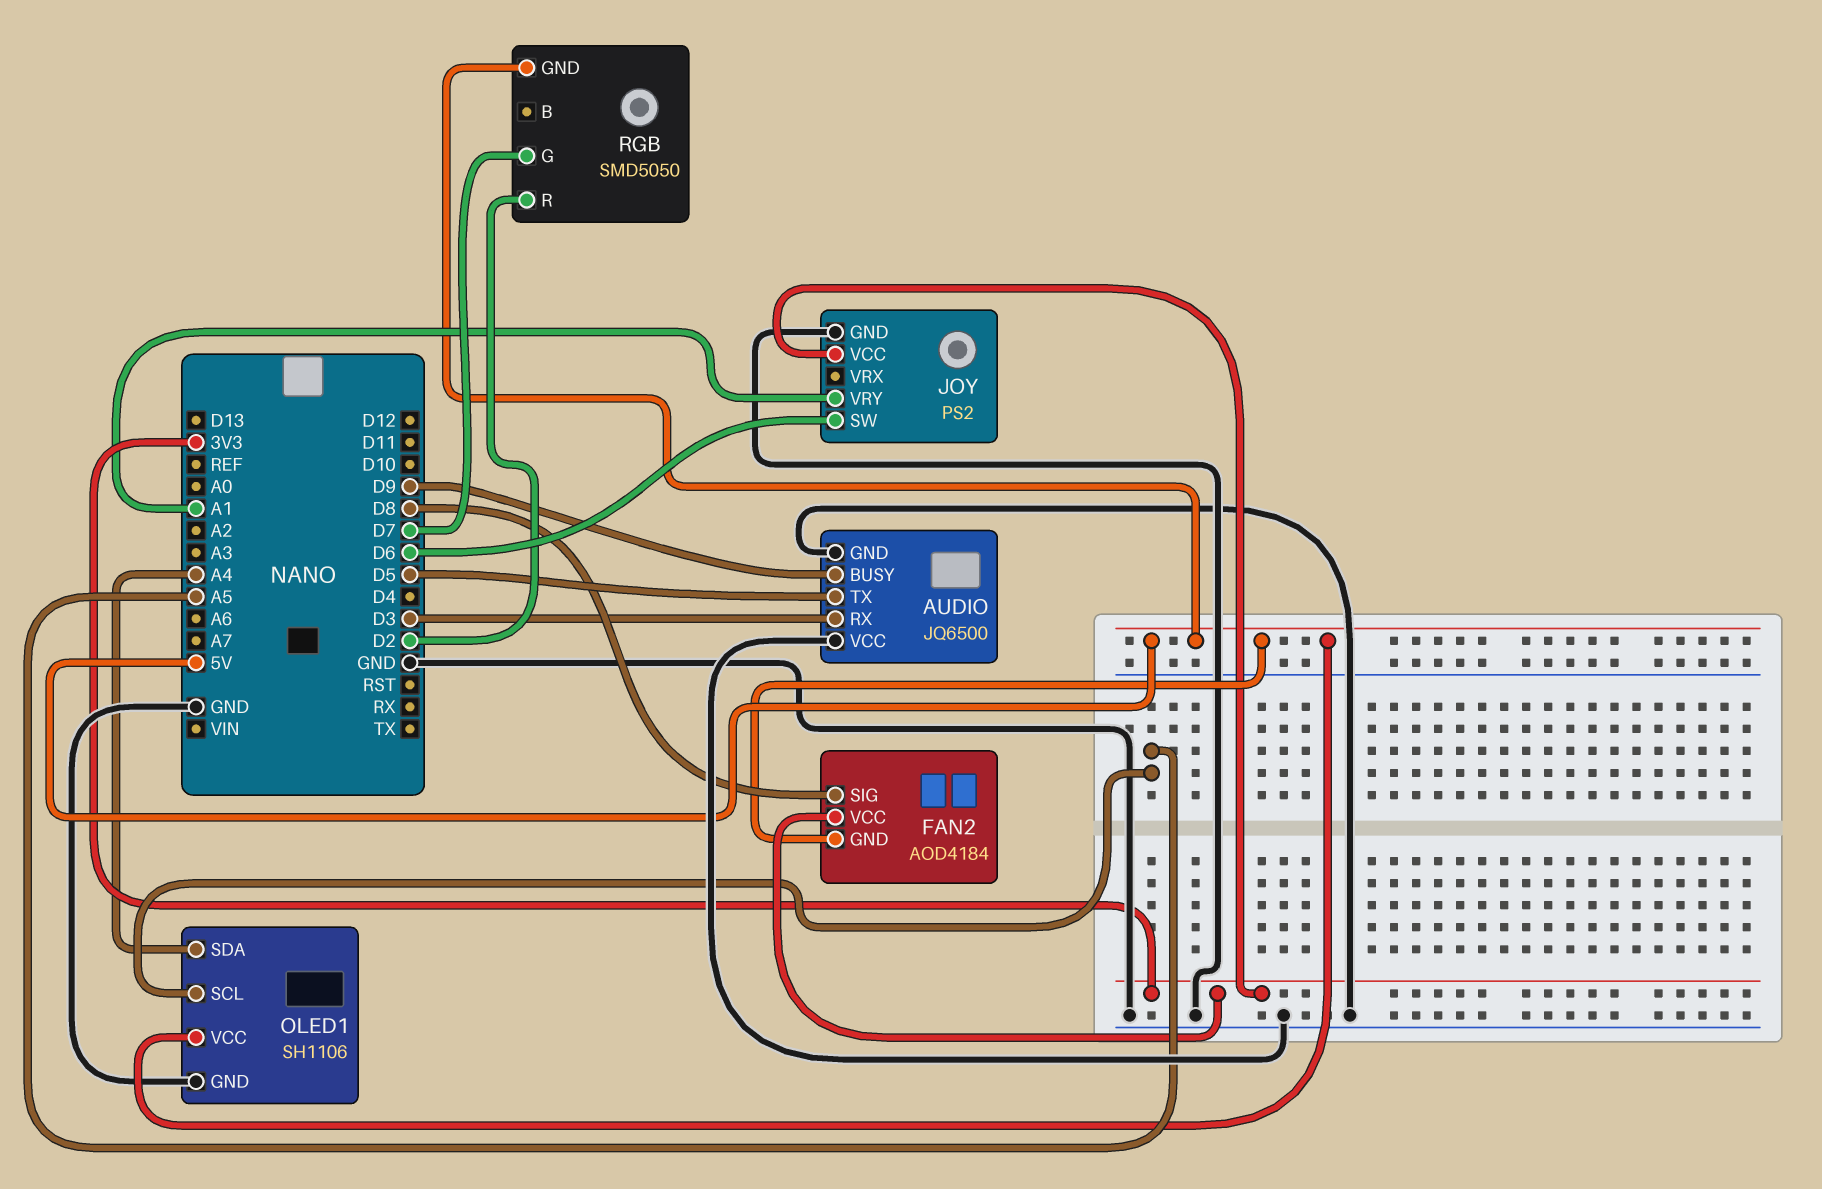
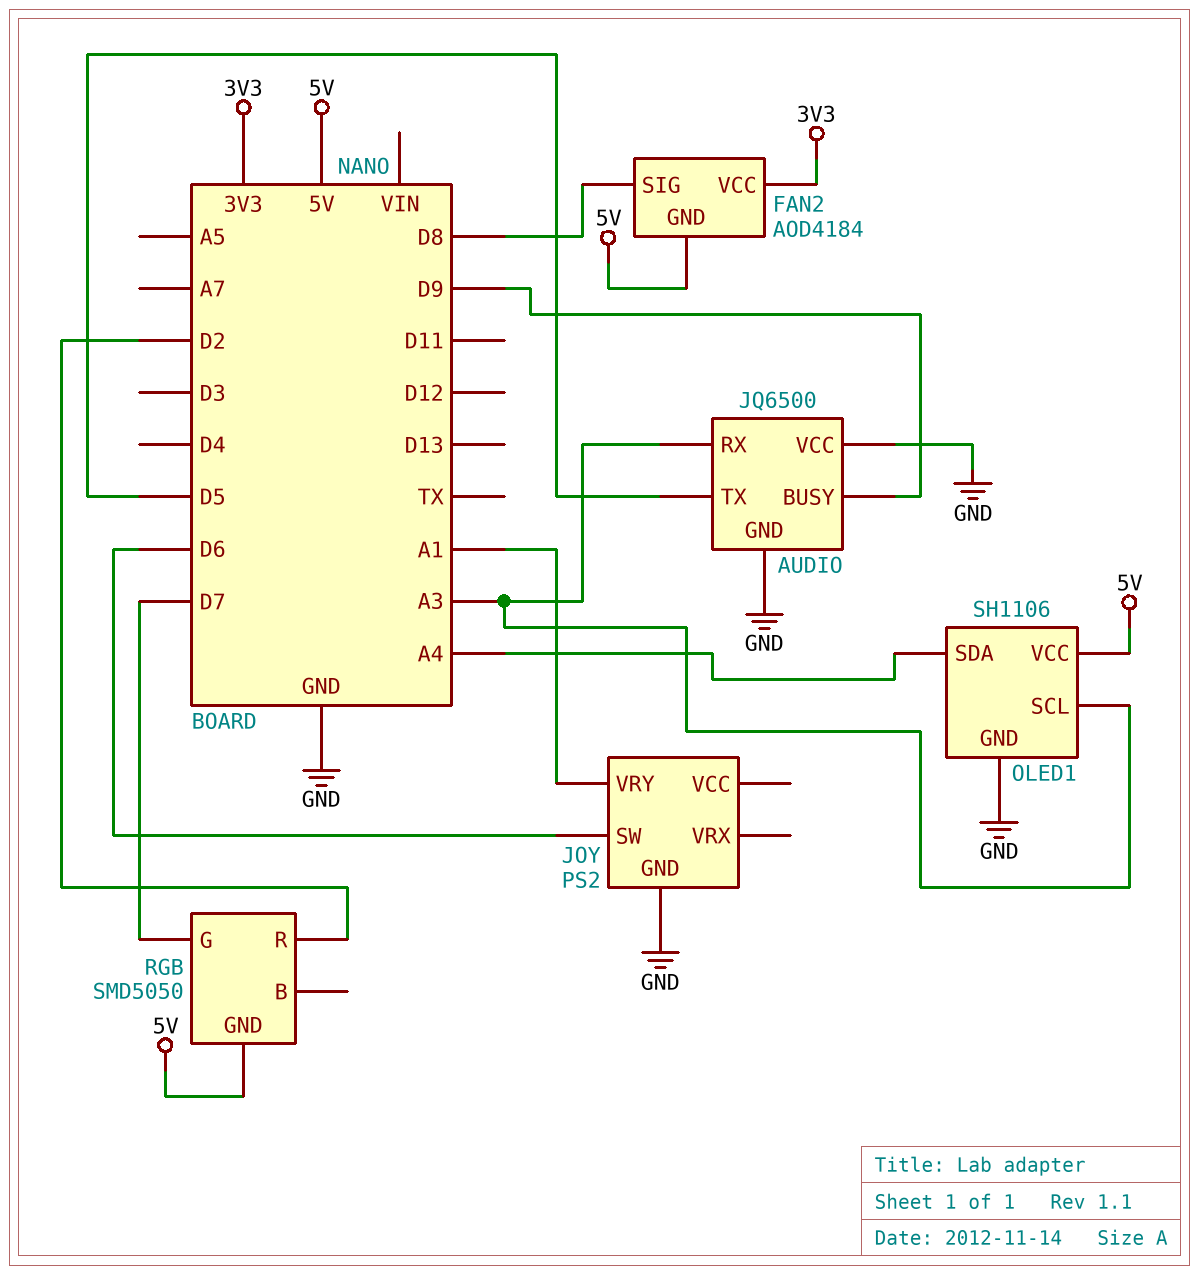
AUDIO pin RX: D3 -> A3
JOY pin VCC: 3V3 -> none
OLED1 pin SCL: A5 -> A3

